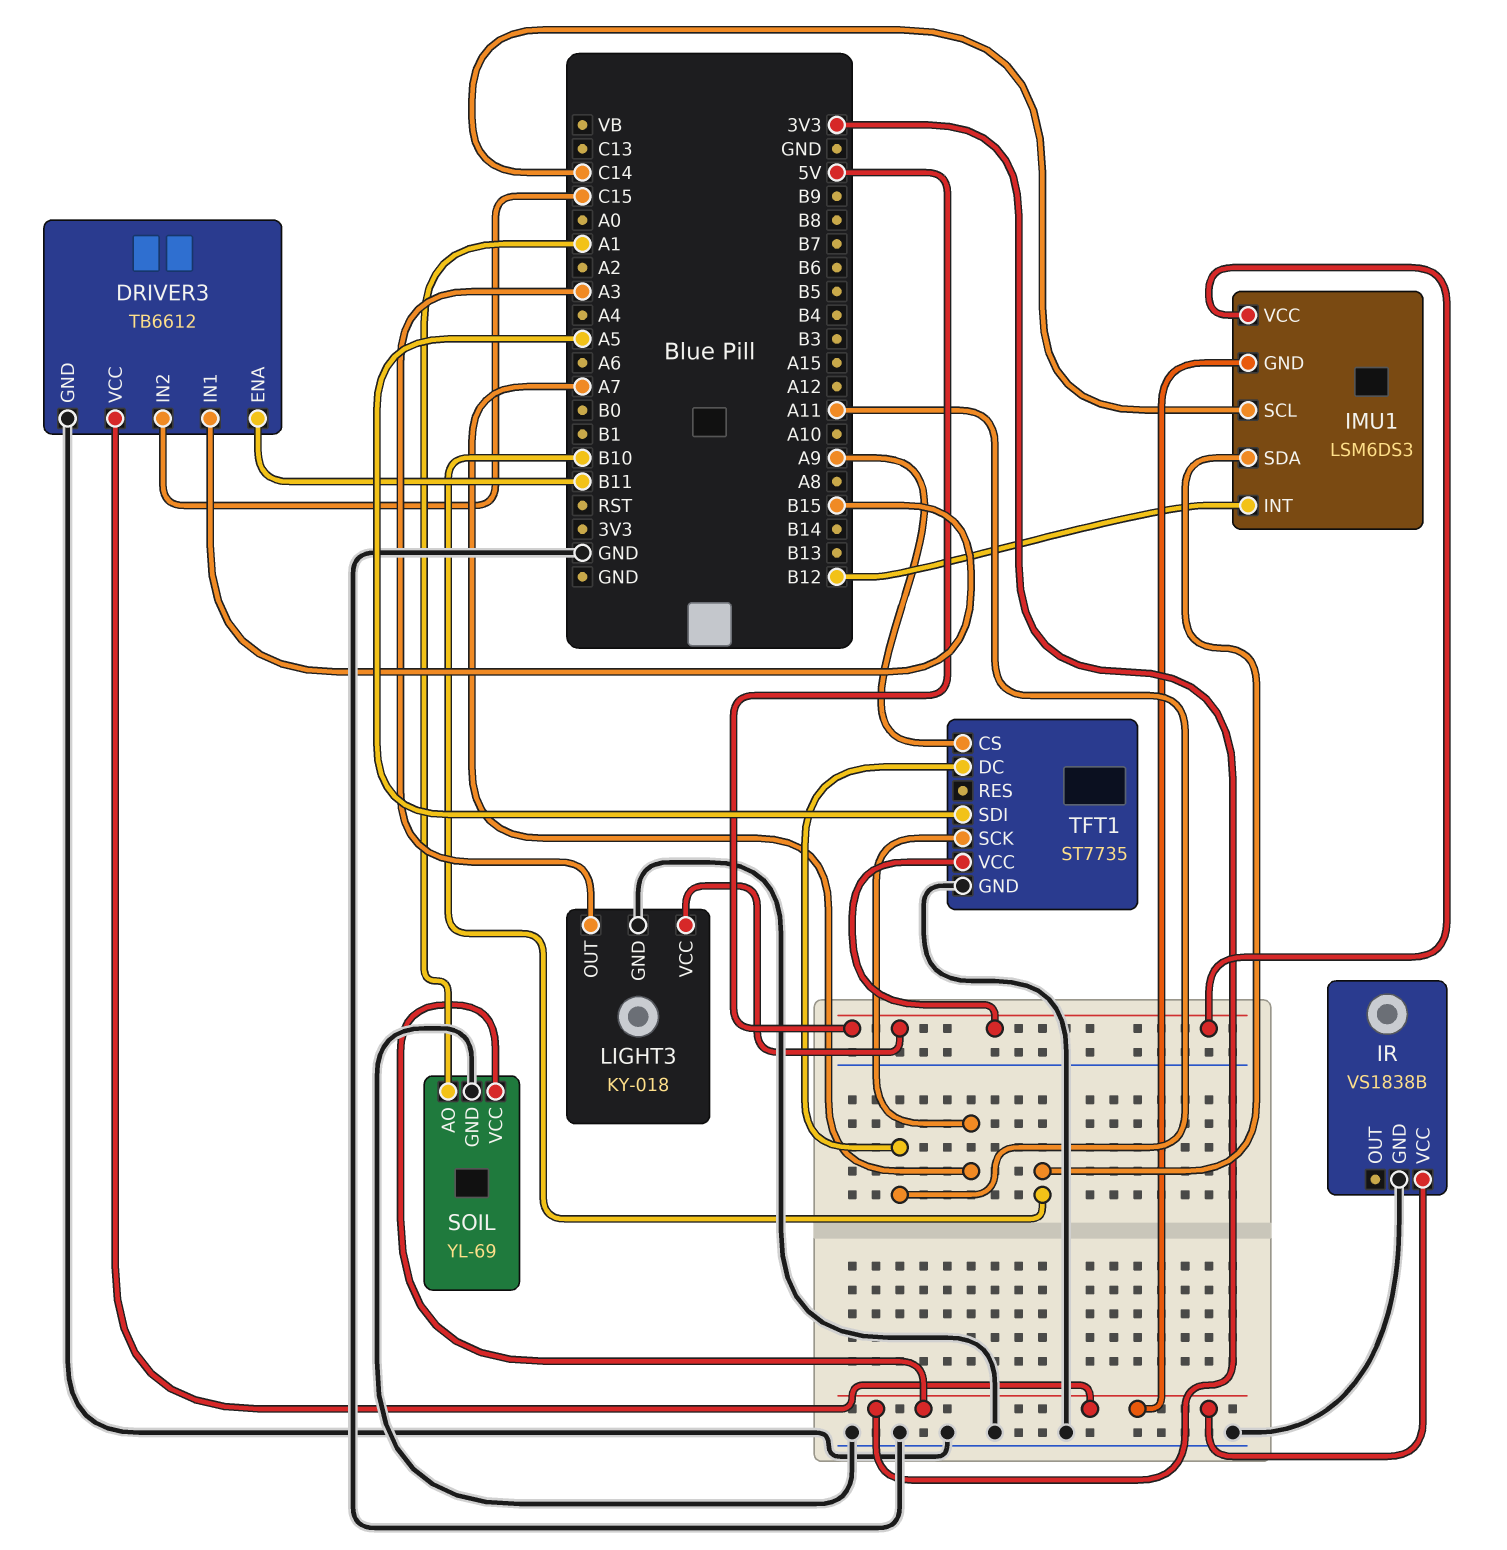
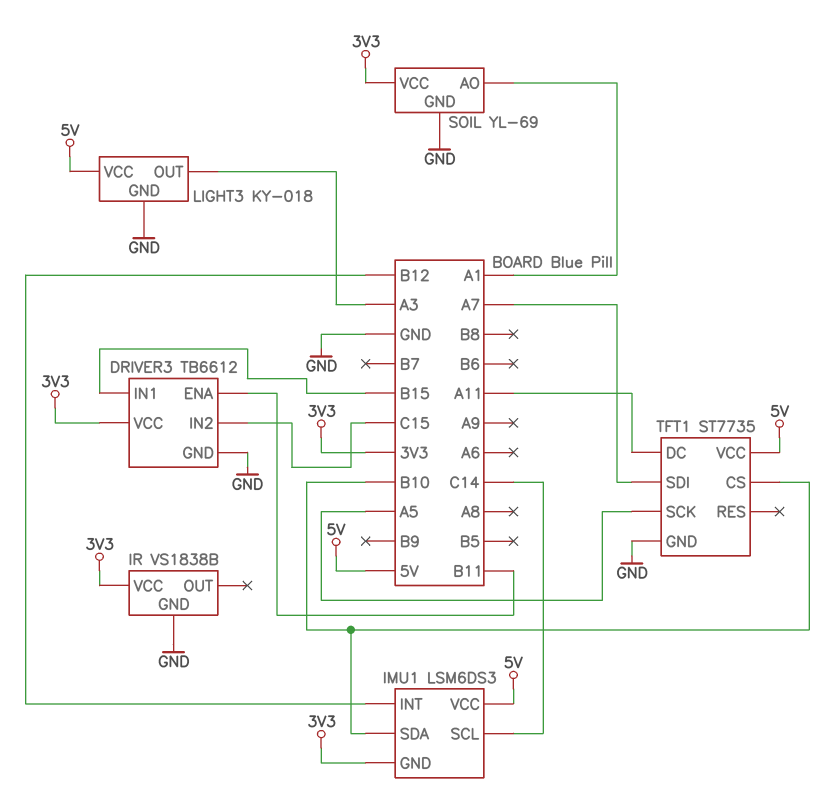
TFT1 pin CS: A9 -> B10
TFT1 pin SCK: A7 -> A5
TFT1 pin SDI: A5 -> A7

